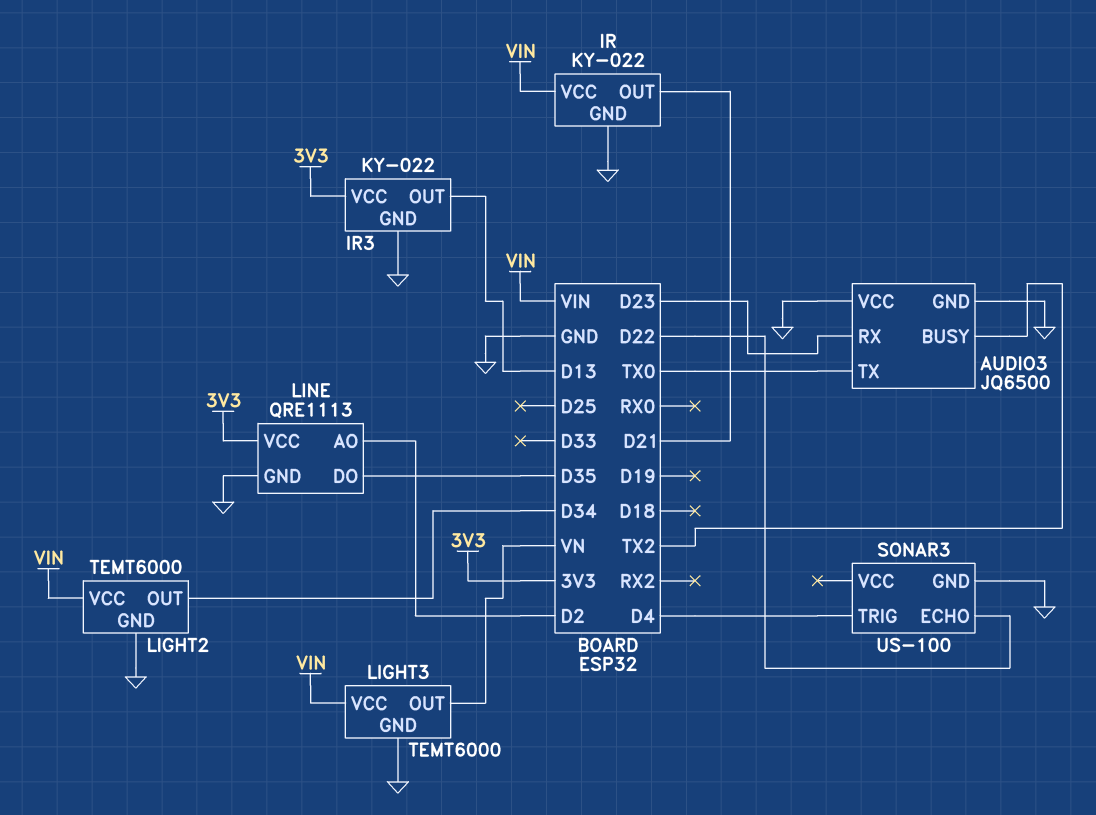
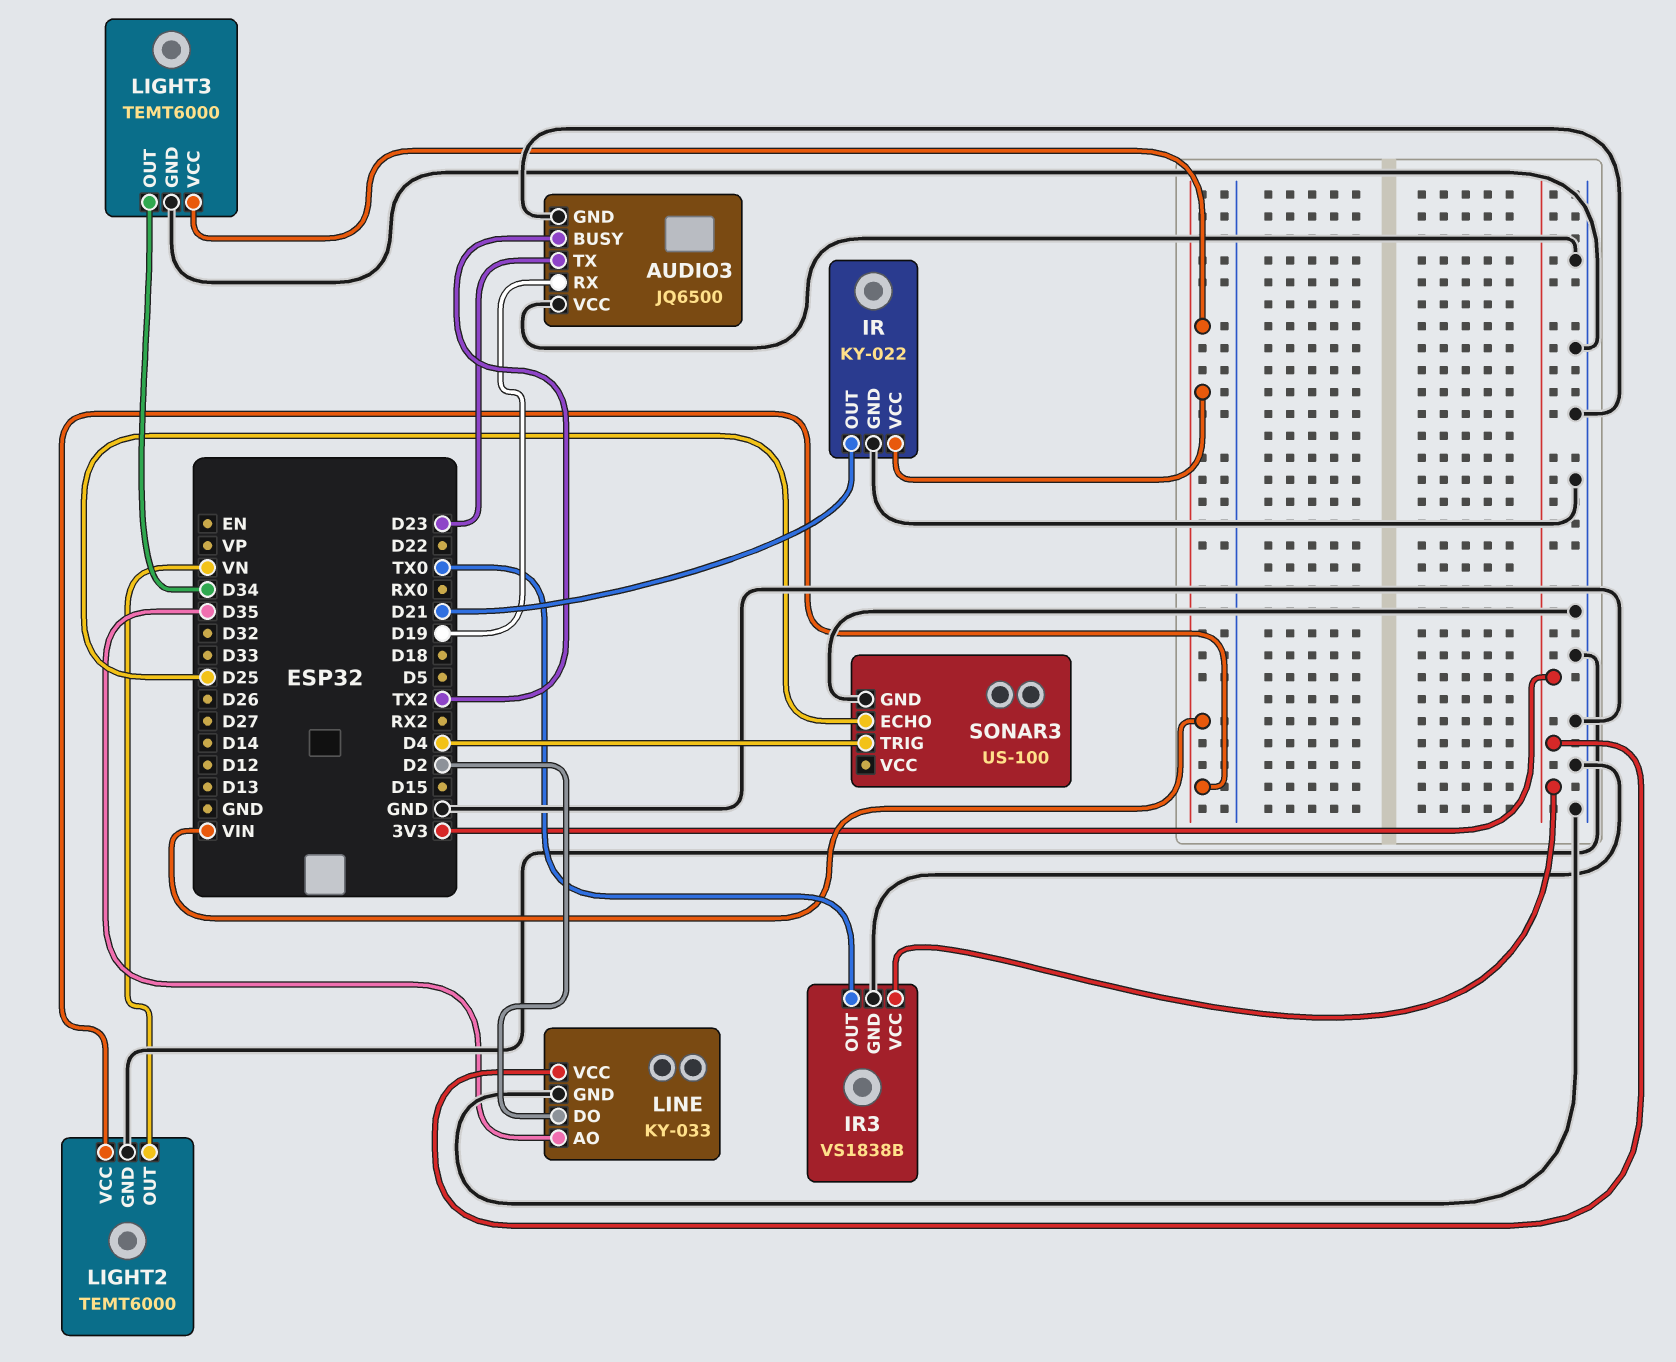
AUDIO3 pin RX: D23 -> D19
AUDIO3 pin TX: TX0 -> D23
IR3: KY-022 -> VS1838B
IR3 pin OUT: D13 -> TX0
LIGHT2 pin OUT: D34 -> VN
LIGHT3 pin OUT: VN -> D34
LINE: QRE1113 -> KY-033
LINE pin AO: D2 -> D35
LINE pin DO: D35 -> D2
SONAR3 pin ECHO: D22 -> D25

